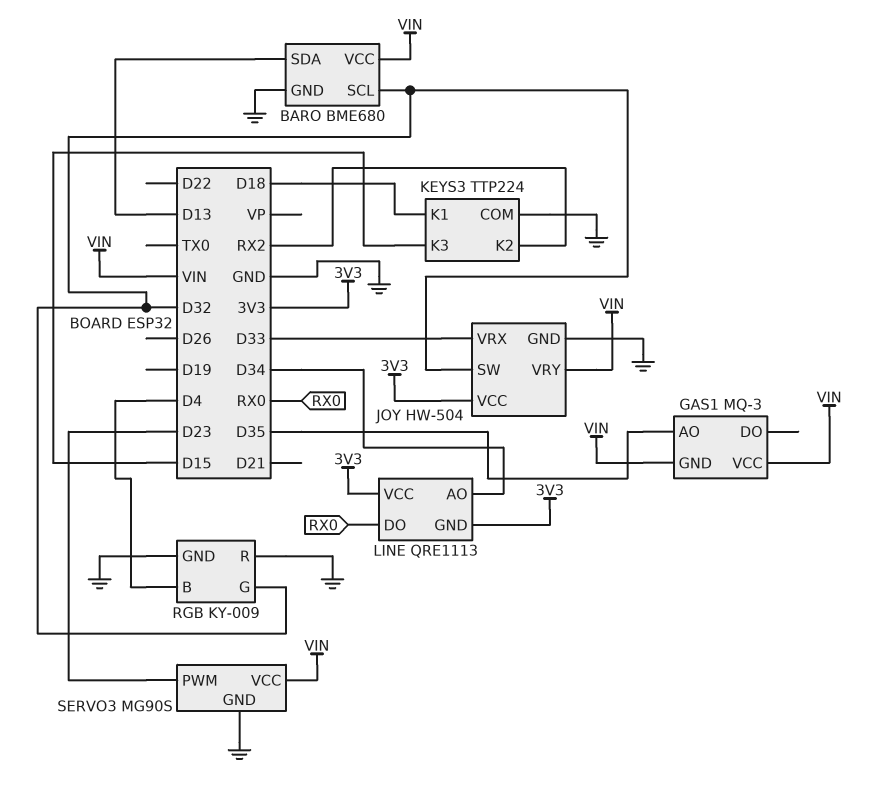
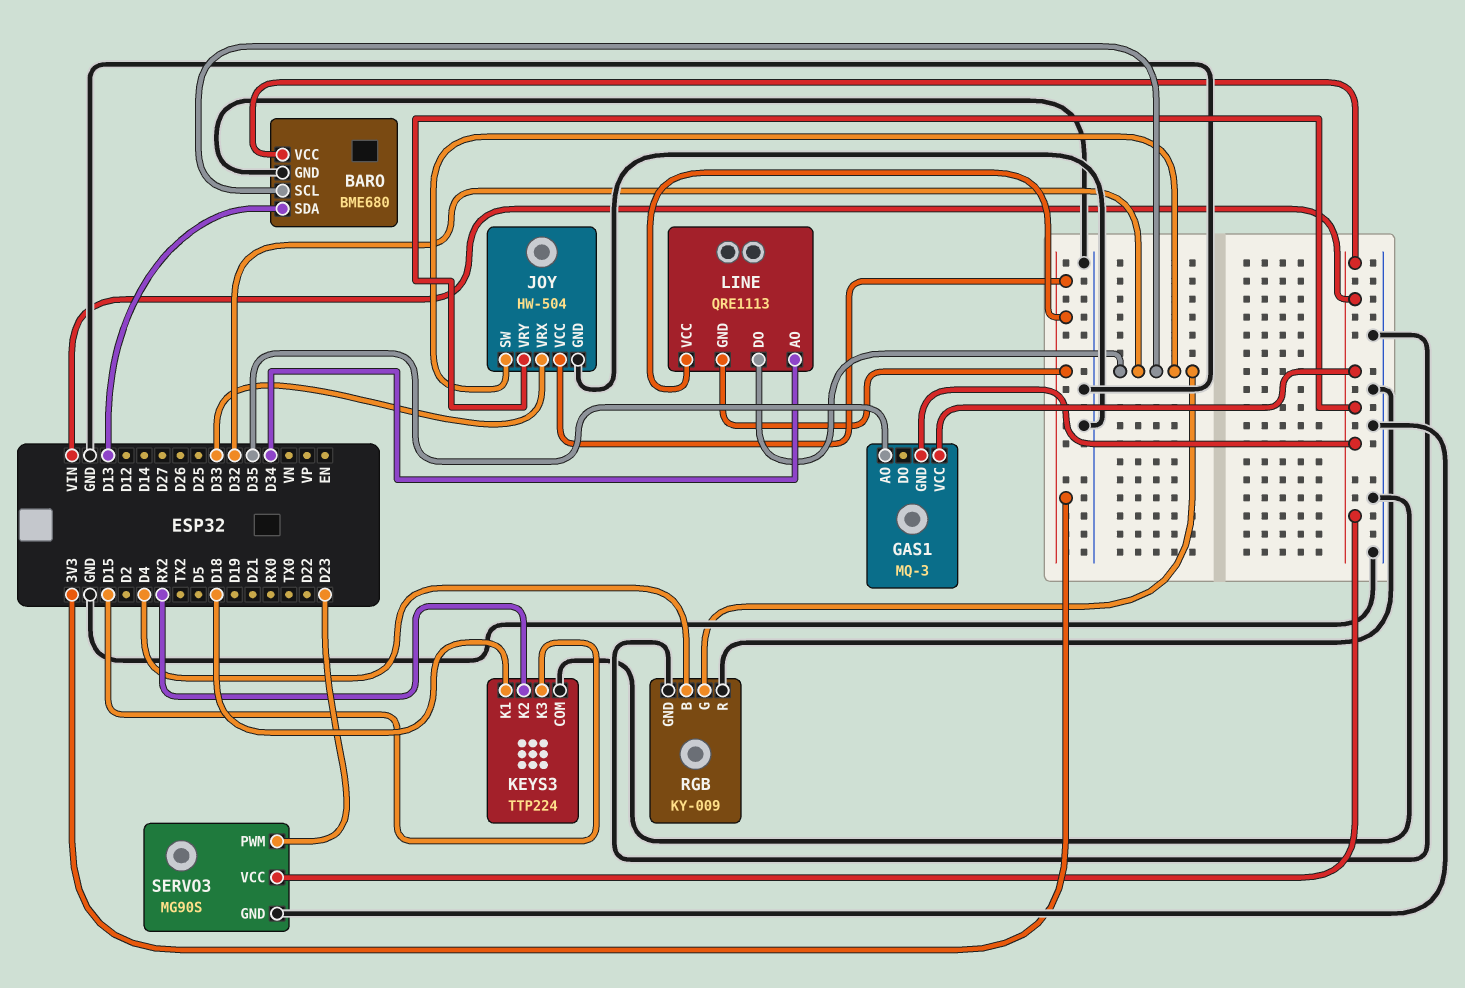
LINE pin DO: RX0 -> D32

